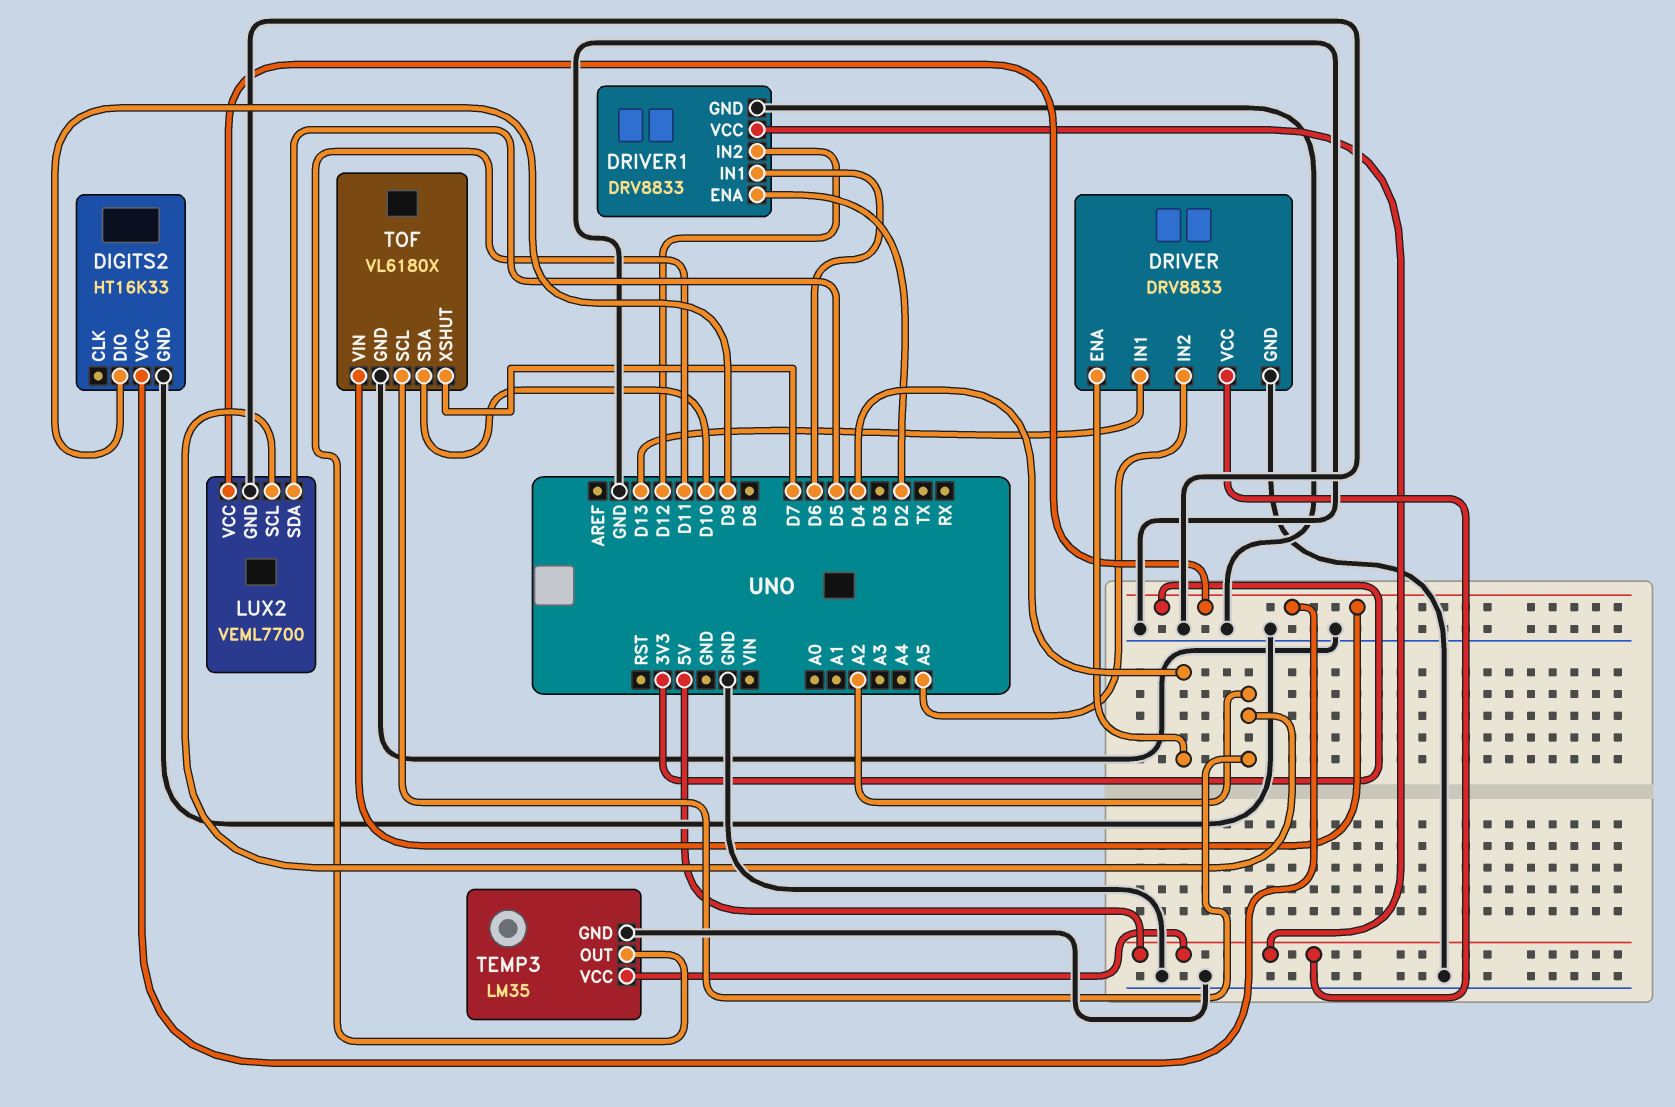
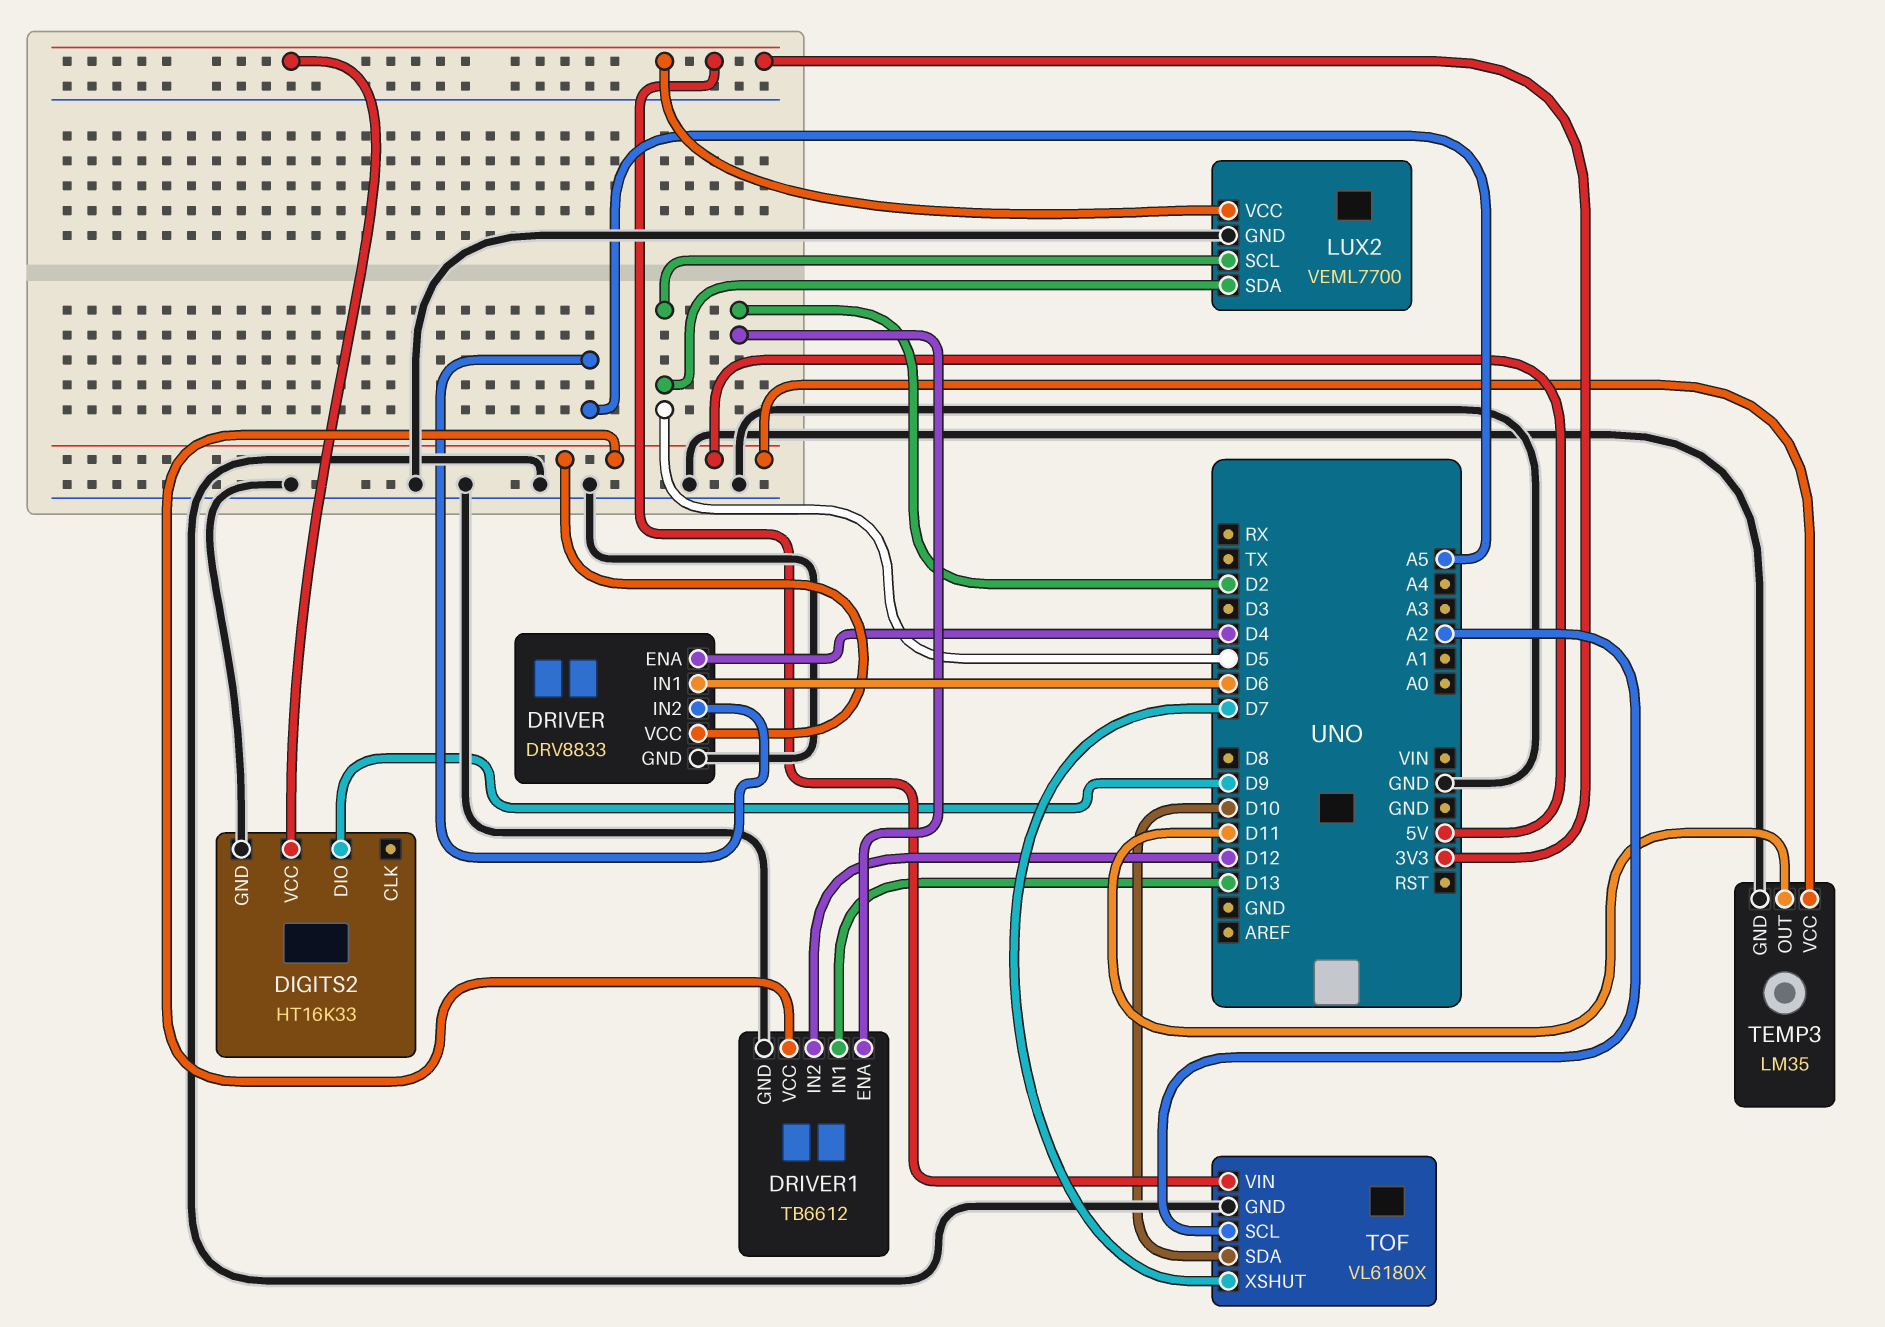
DRIVER pin IN1: D13 -> D6
DRIVER1: DRV8833 -> TB6612
DRIVER1 pin IN1: D6 -> D13
LUX2 pin SCL: A2 -> D5

